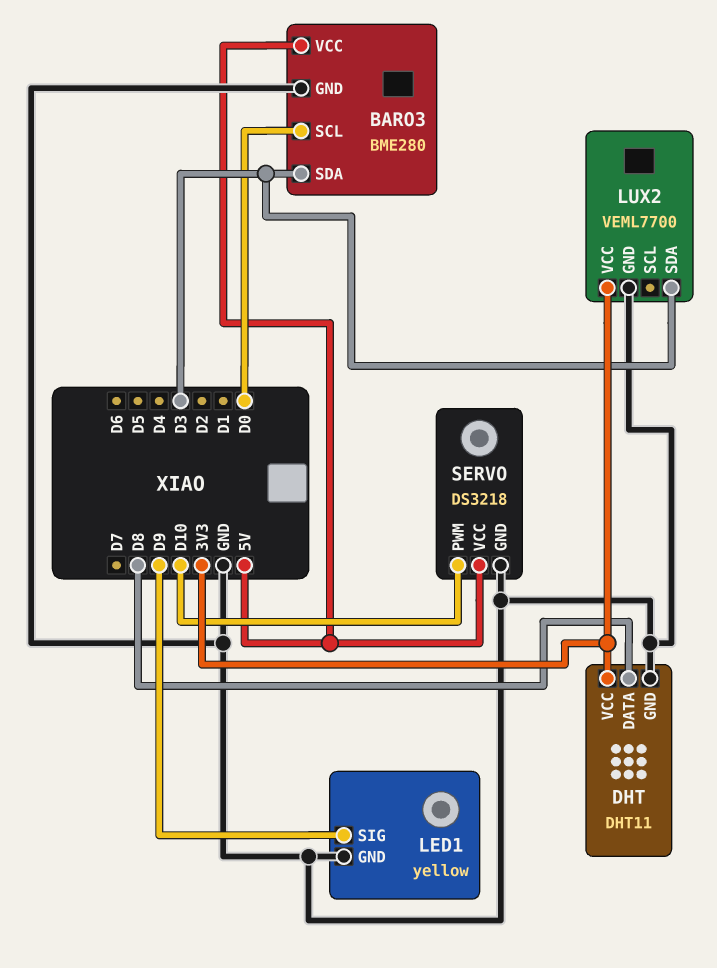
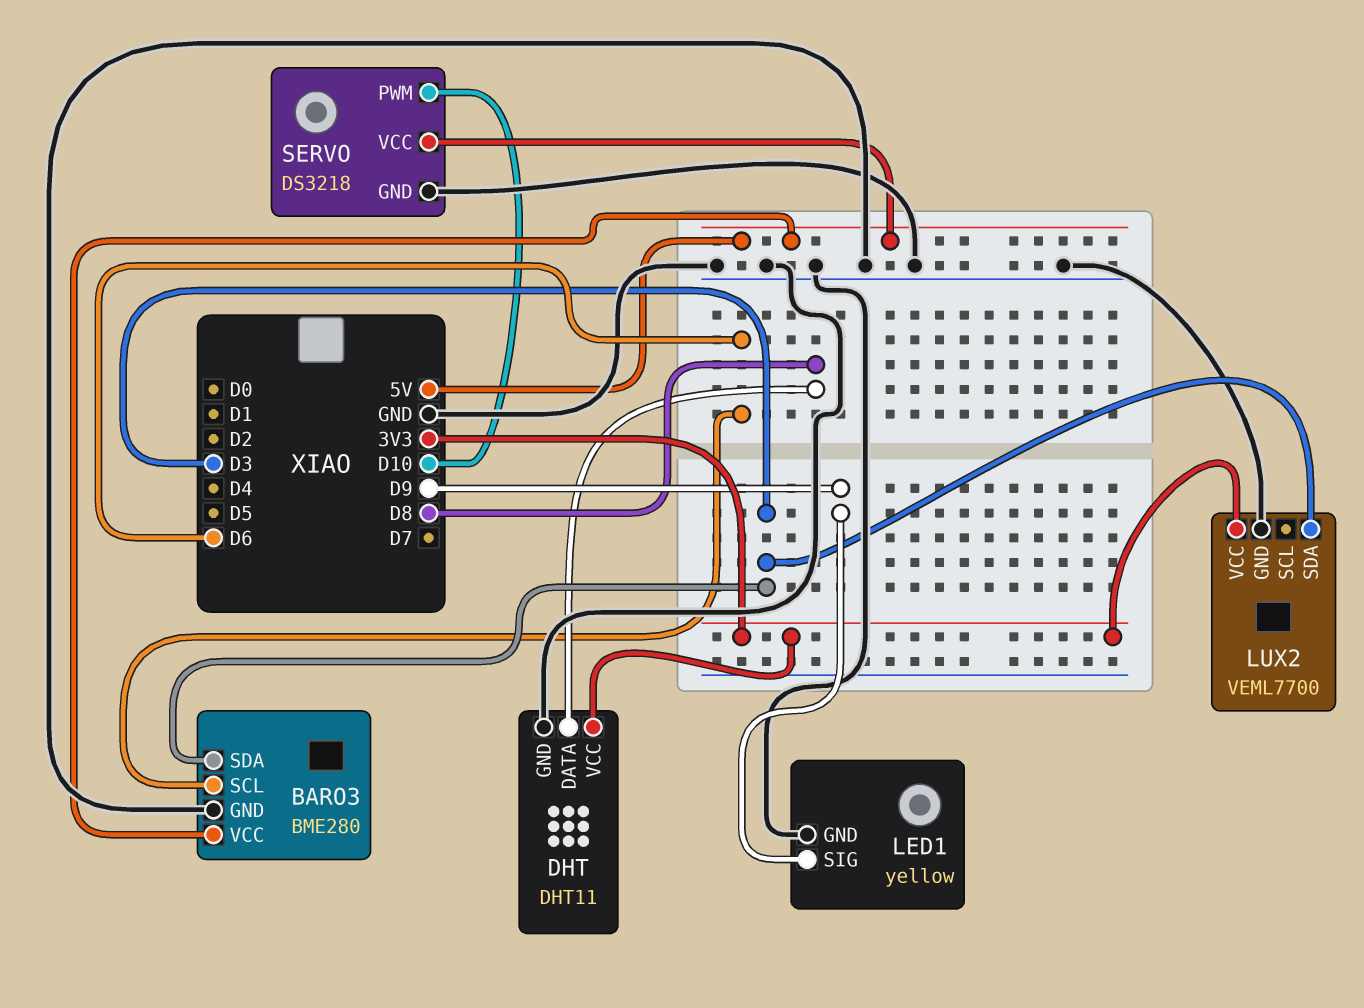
BARO3 pin SCL: D0 -> D6

